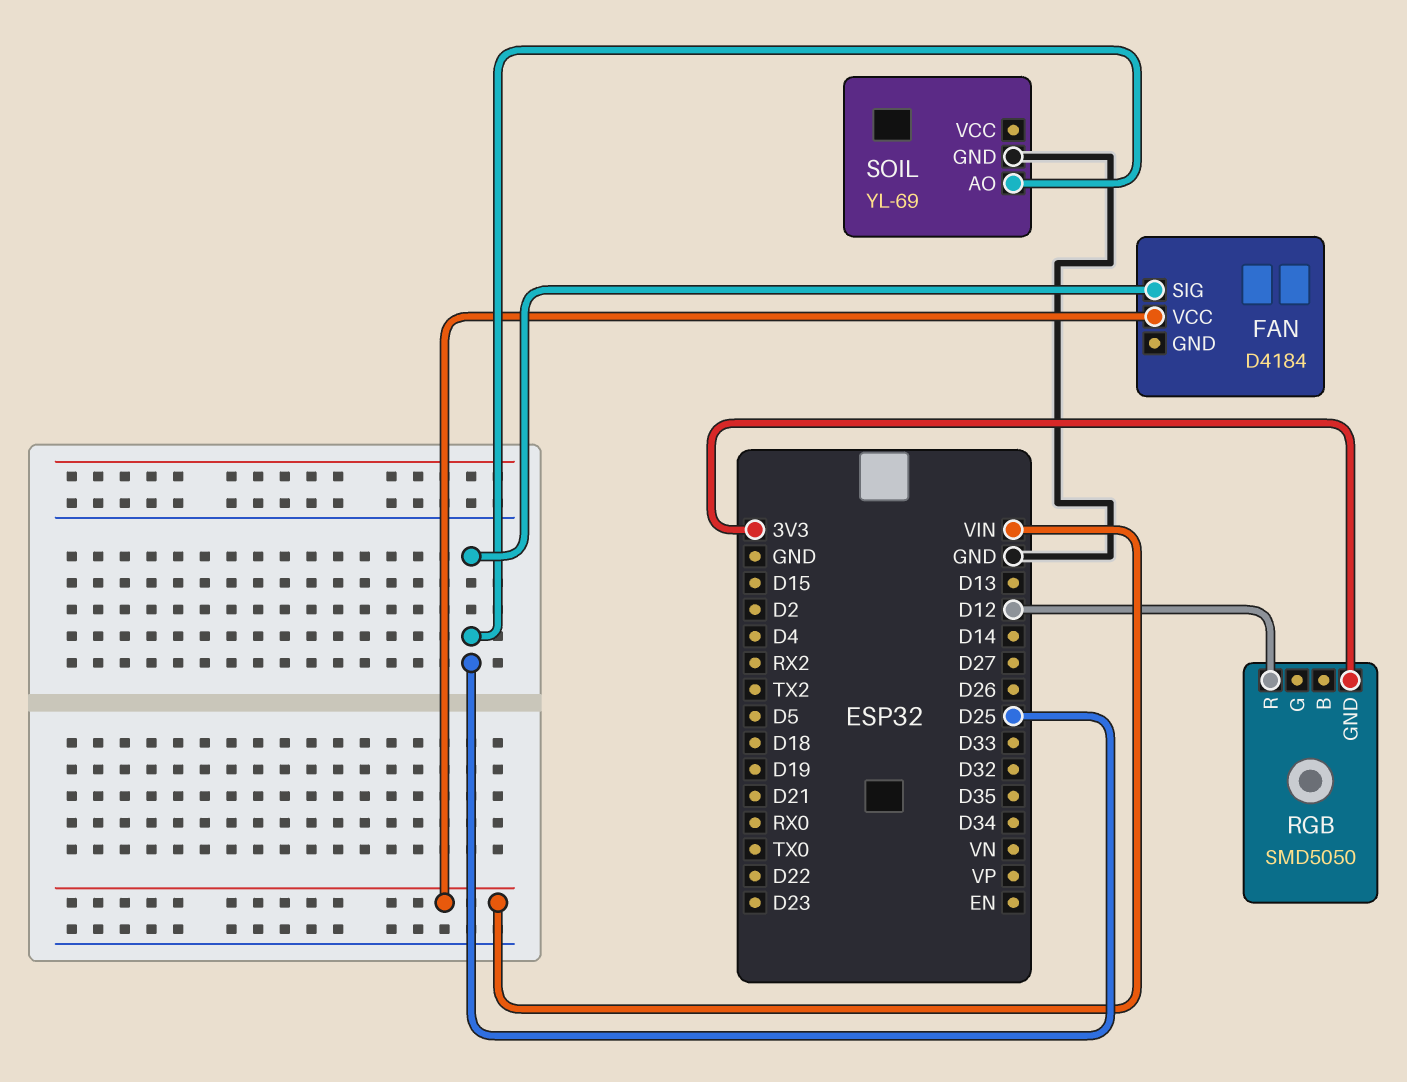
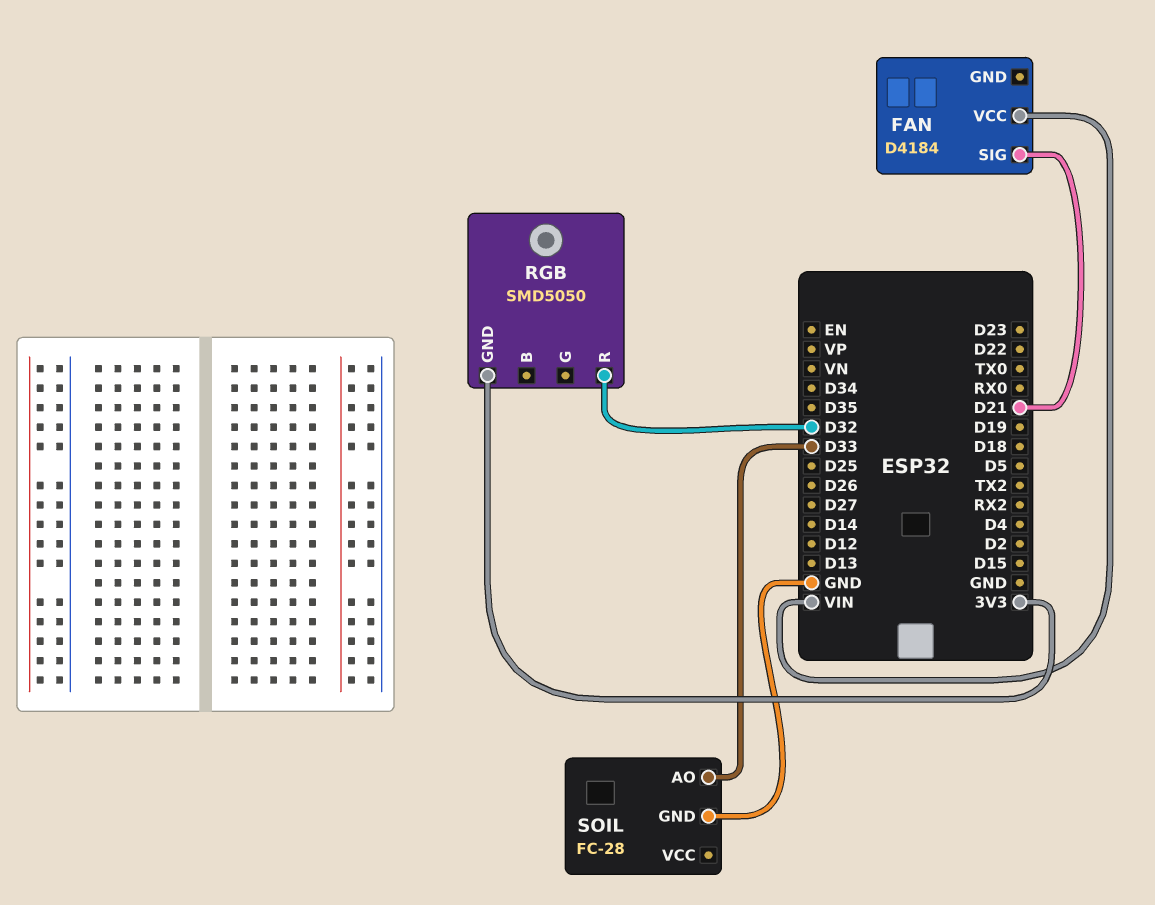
FAN pin SIG: D25 -> D21
RGB pin R: D12 -> D32
SOIL: YL-69 -> FC-28
SOIL pin AO: D25 -> D33

